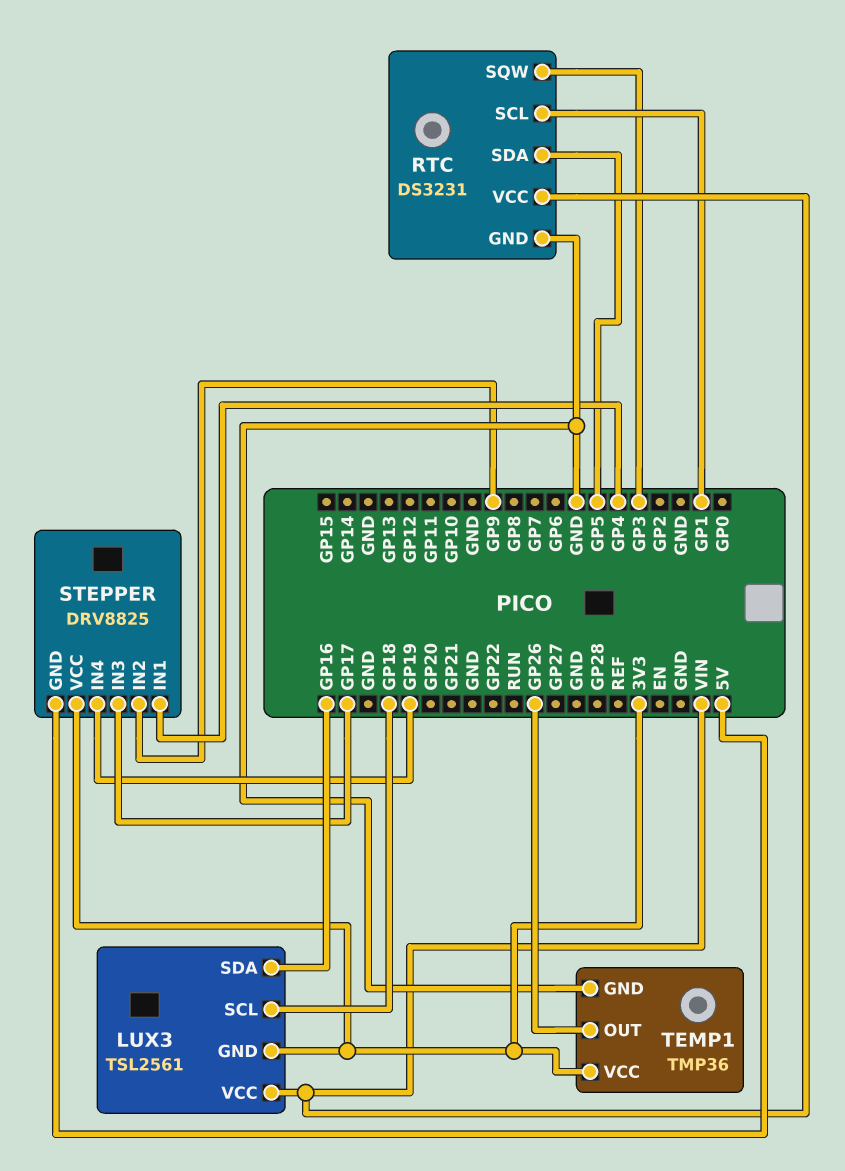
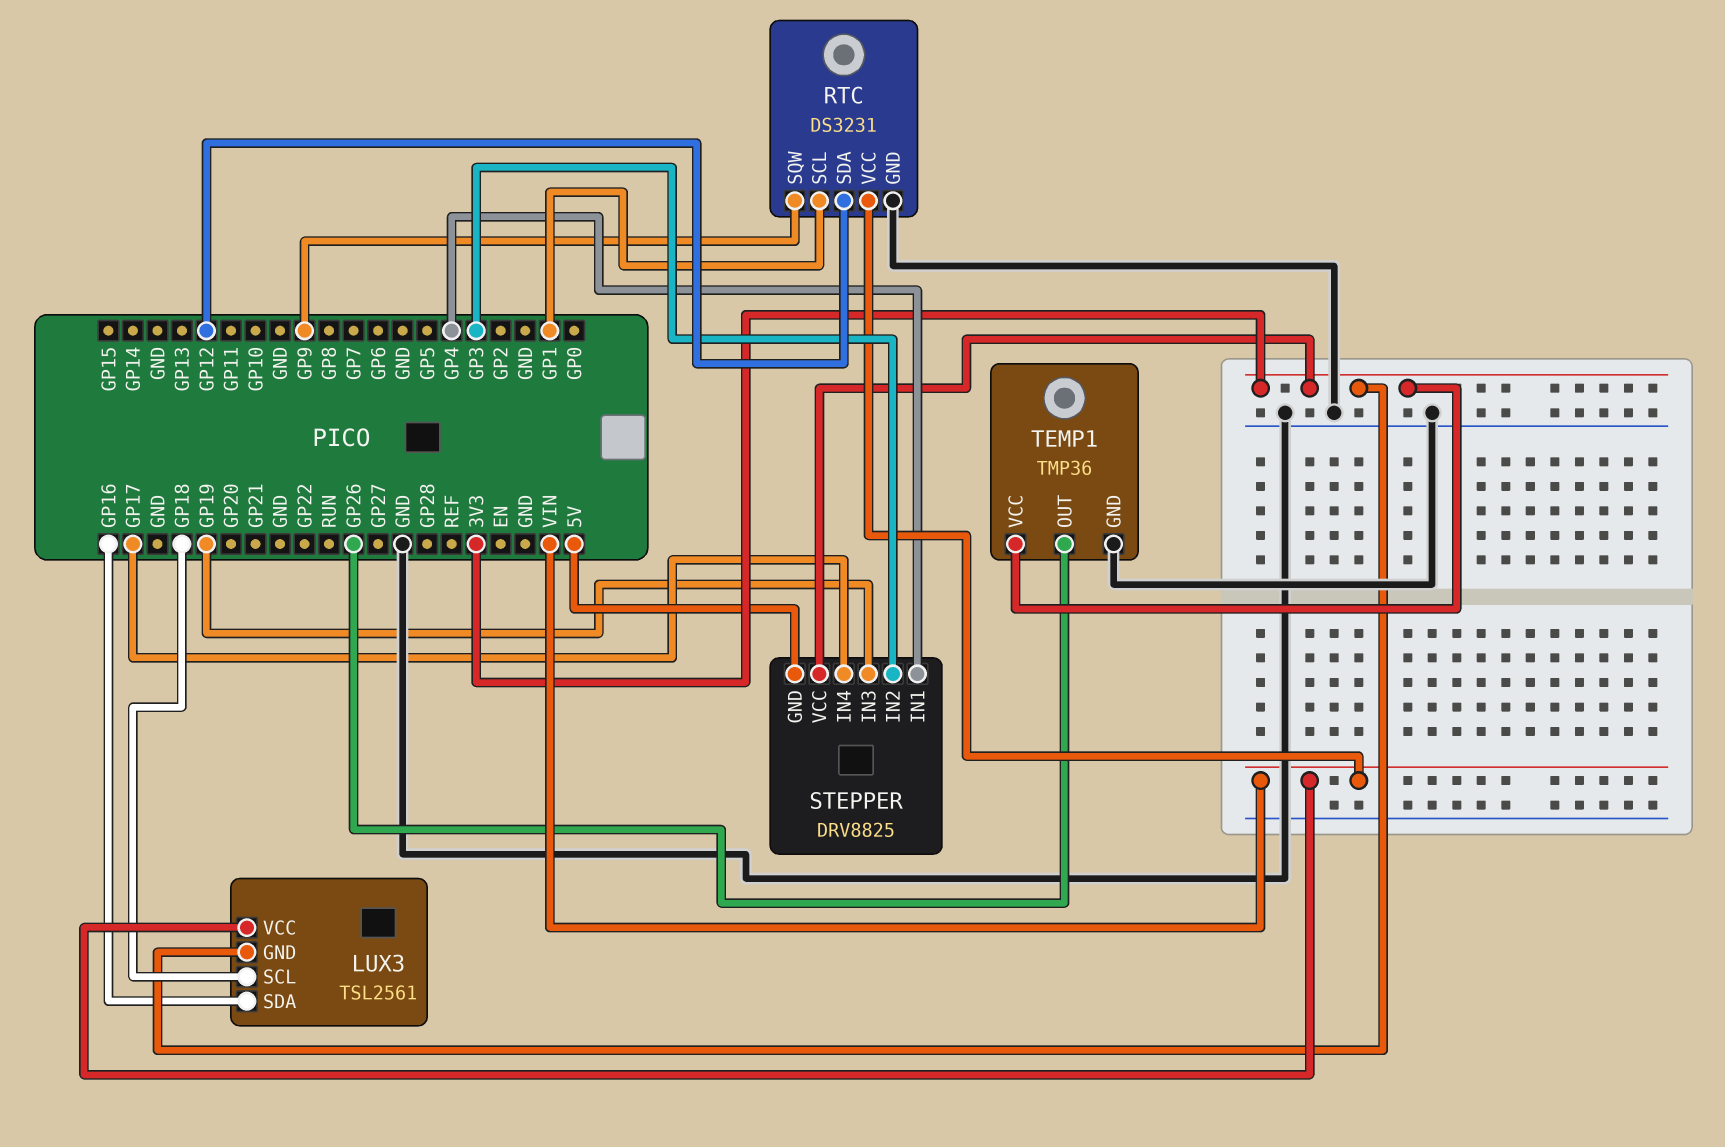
RTC pin SDA: GP5 -> GP12
RTC pin SQW: GP3 -> GP9
STEPPER pin IN2: GP9 -> GP3
STEPPER pin IN3: GP17 -> GP19
STEPPER pin IN4: GP19 -> GP17

